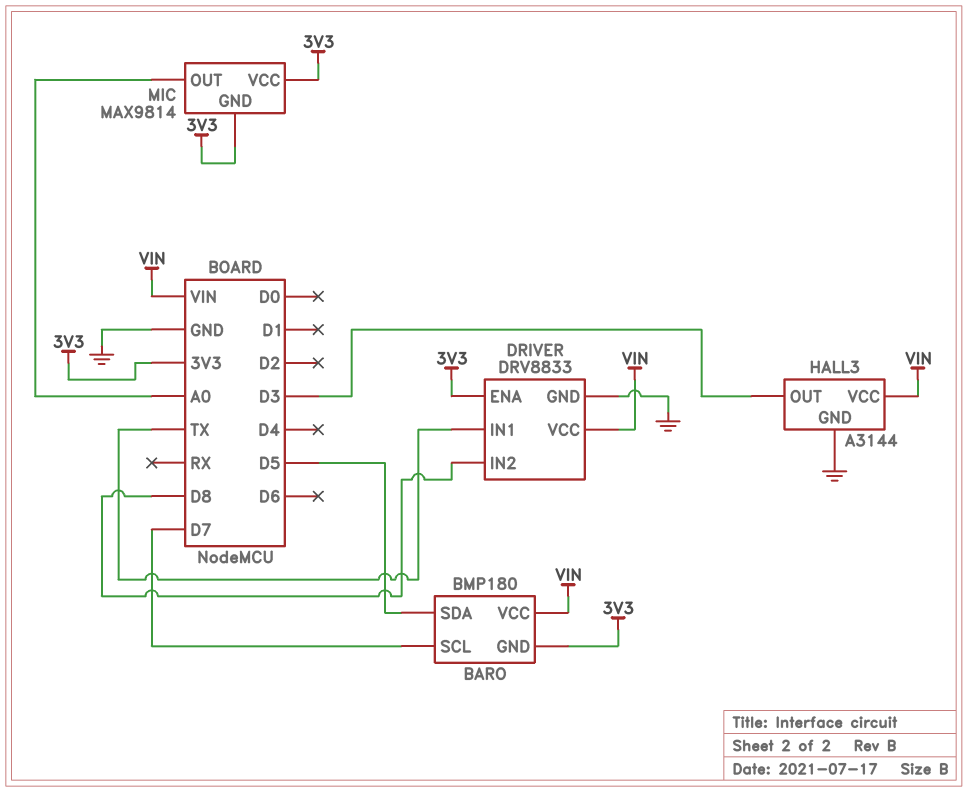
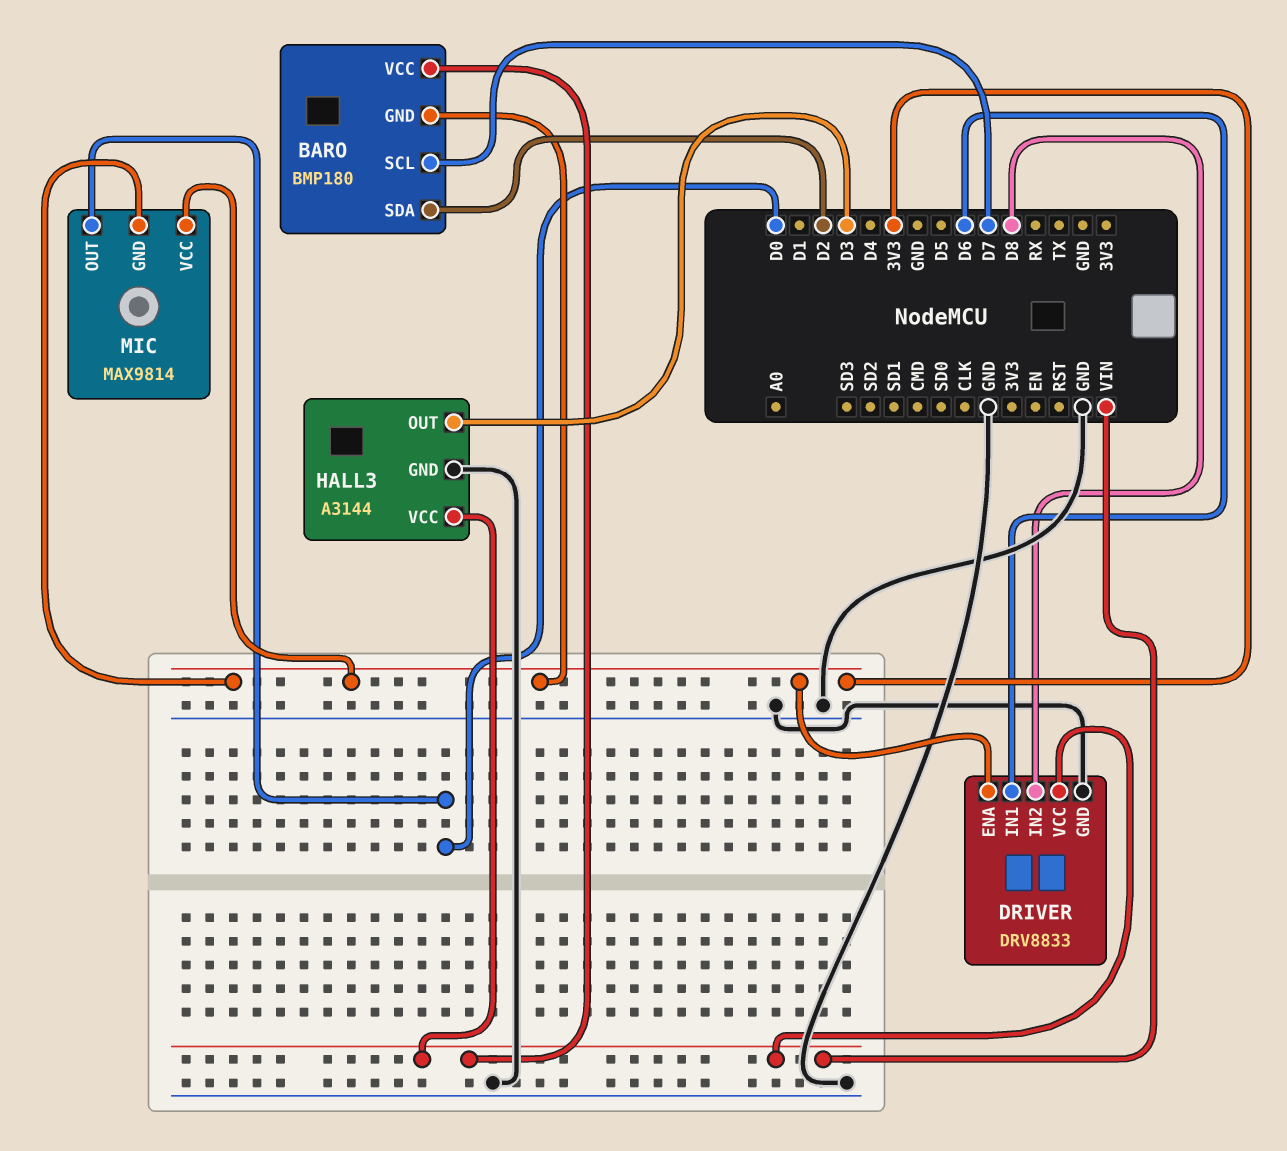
BARO pin SDA: D5 -> D2
DRIVER pin IN1: TX -> D6
MIC pin OUT: A0 -> D0

